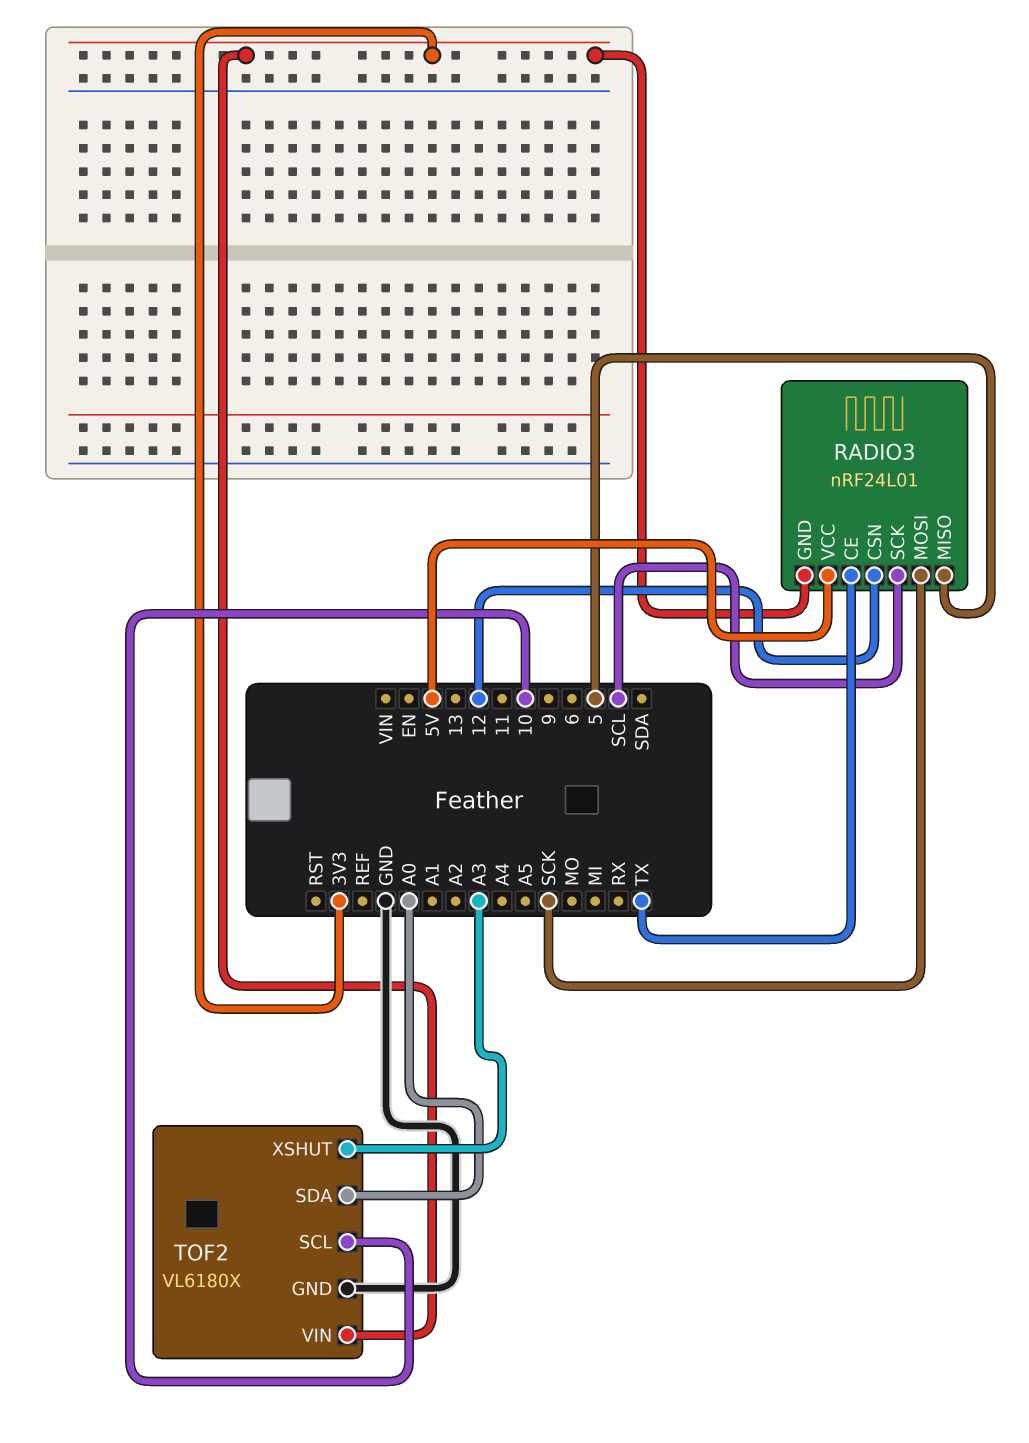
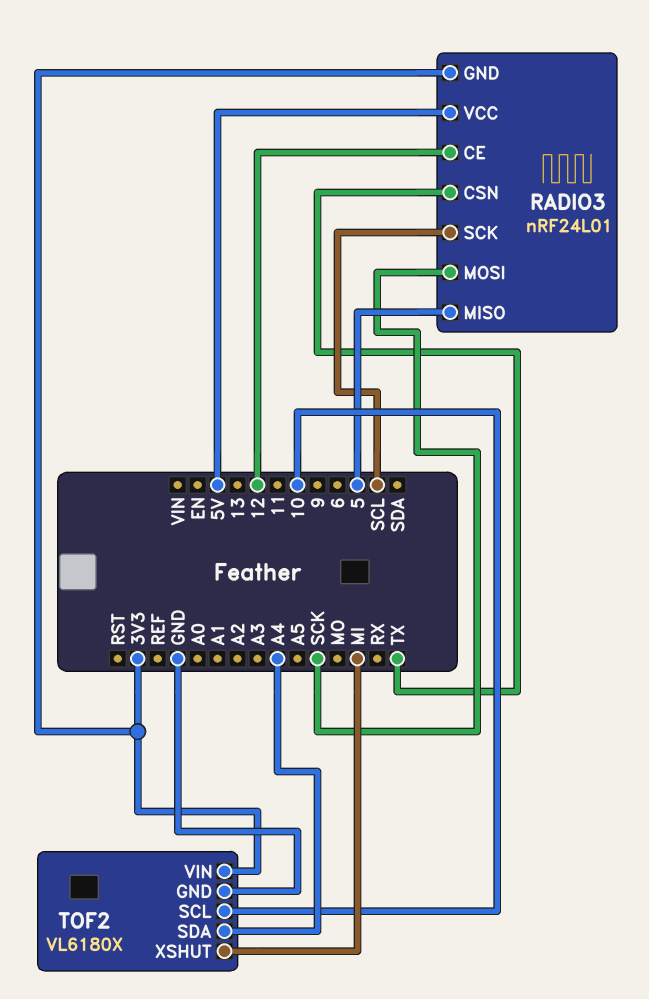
RADIO3 pin CE: TX -> 12
RADIO3 pin CSN: 12 -> TX
TOF2 pin SDA: A0 -> A4
TOF2 pin XSHUT: A3 -> MI

